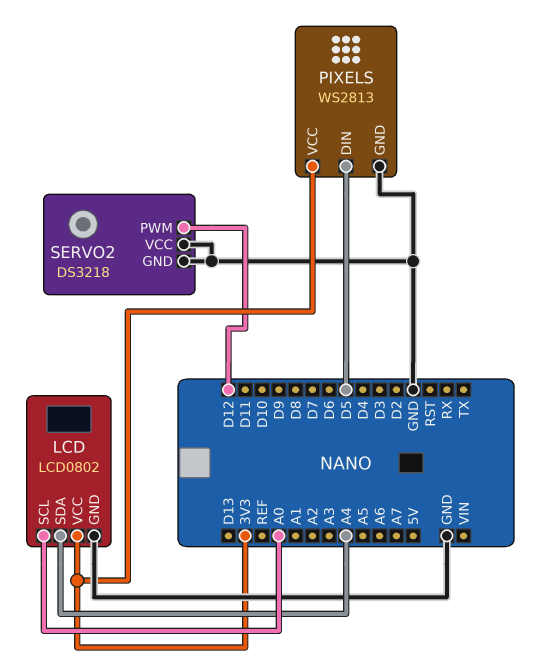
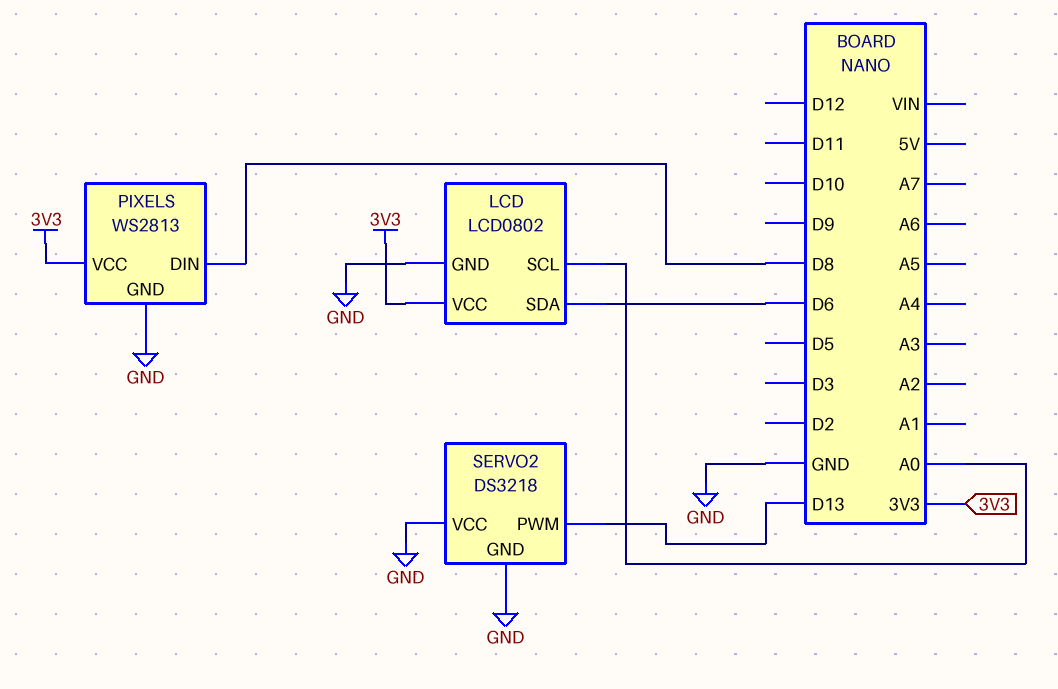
LCD pin SDA: A4 -> D6
PIXELS pin DIN: D5 -> D8
SERVO2 pin PWM: D12 -> D13

